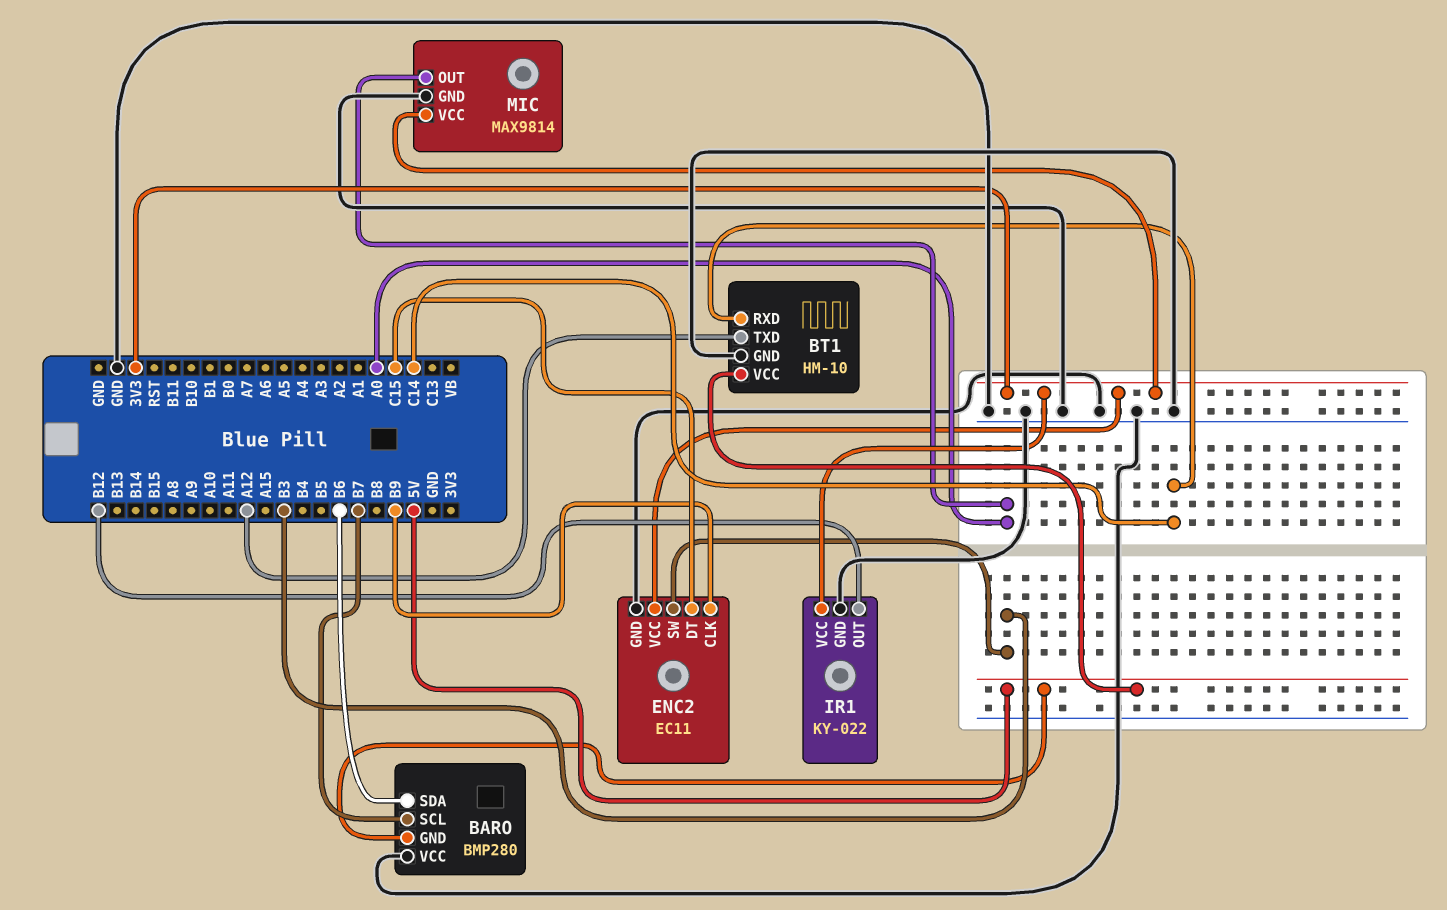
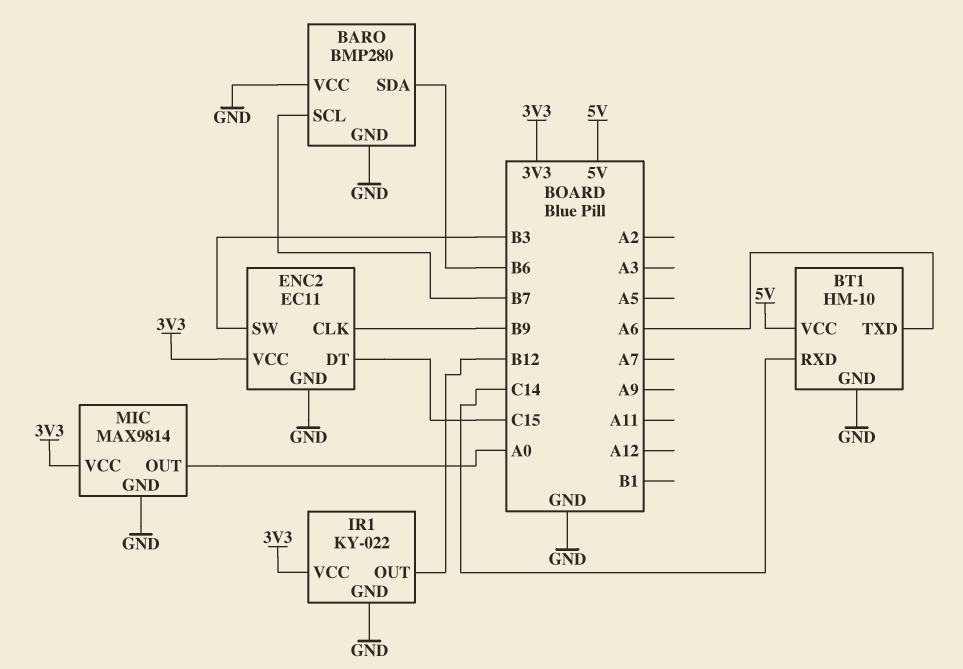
BARO pin GND: 5V -> GND
BT1 pin TXD: A12 -> A6

